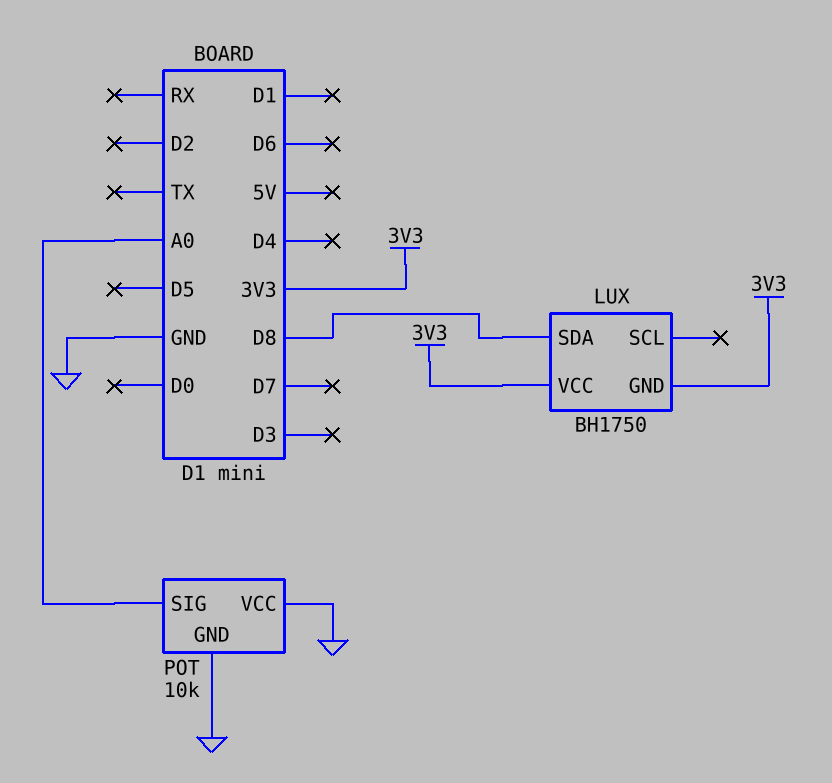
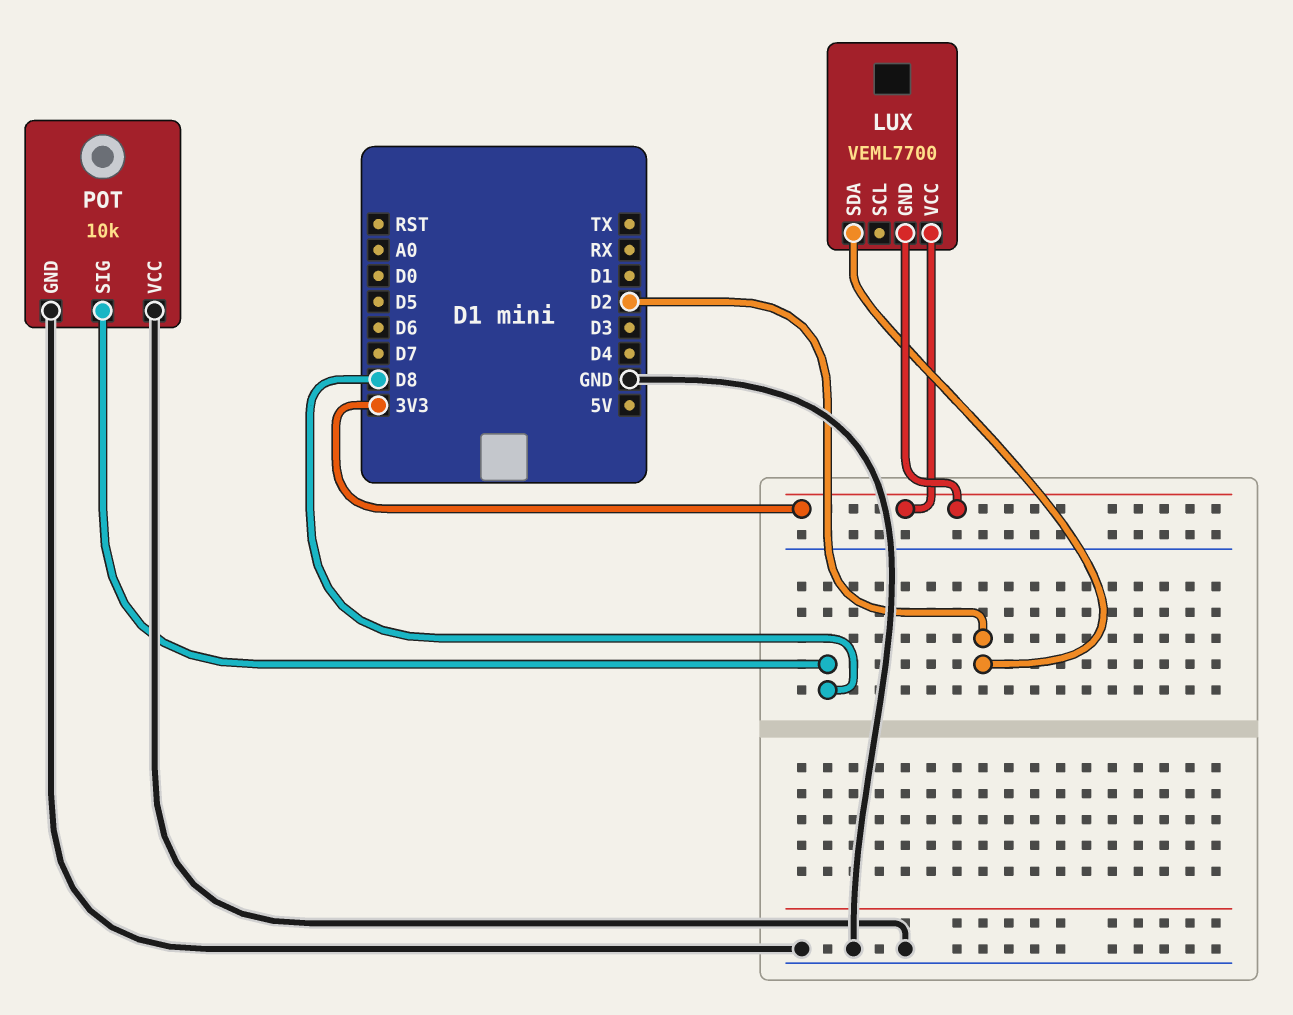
LUX: BH1750 -> VEML7700
LUX pin SDA: D8 -> D2
POT pin SIG: A0 -> D8

